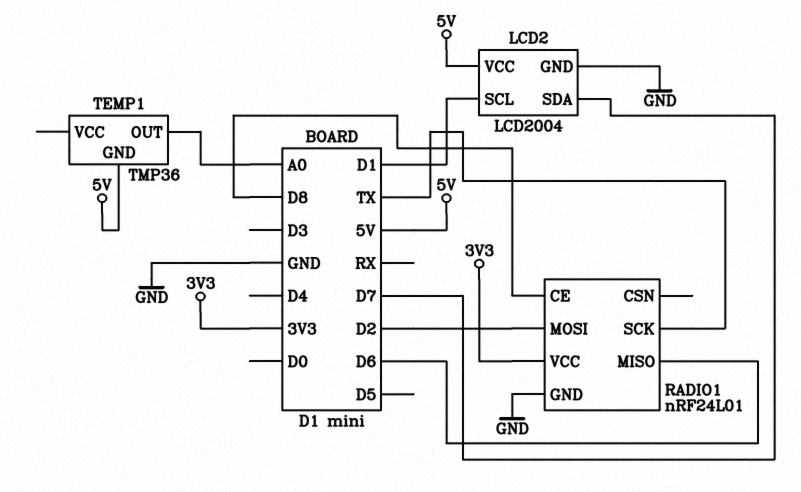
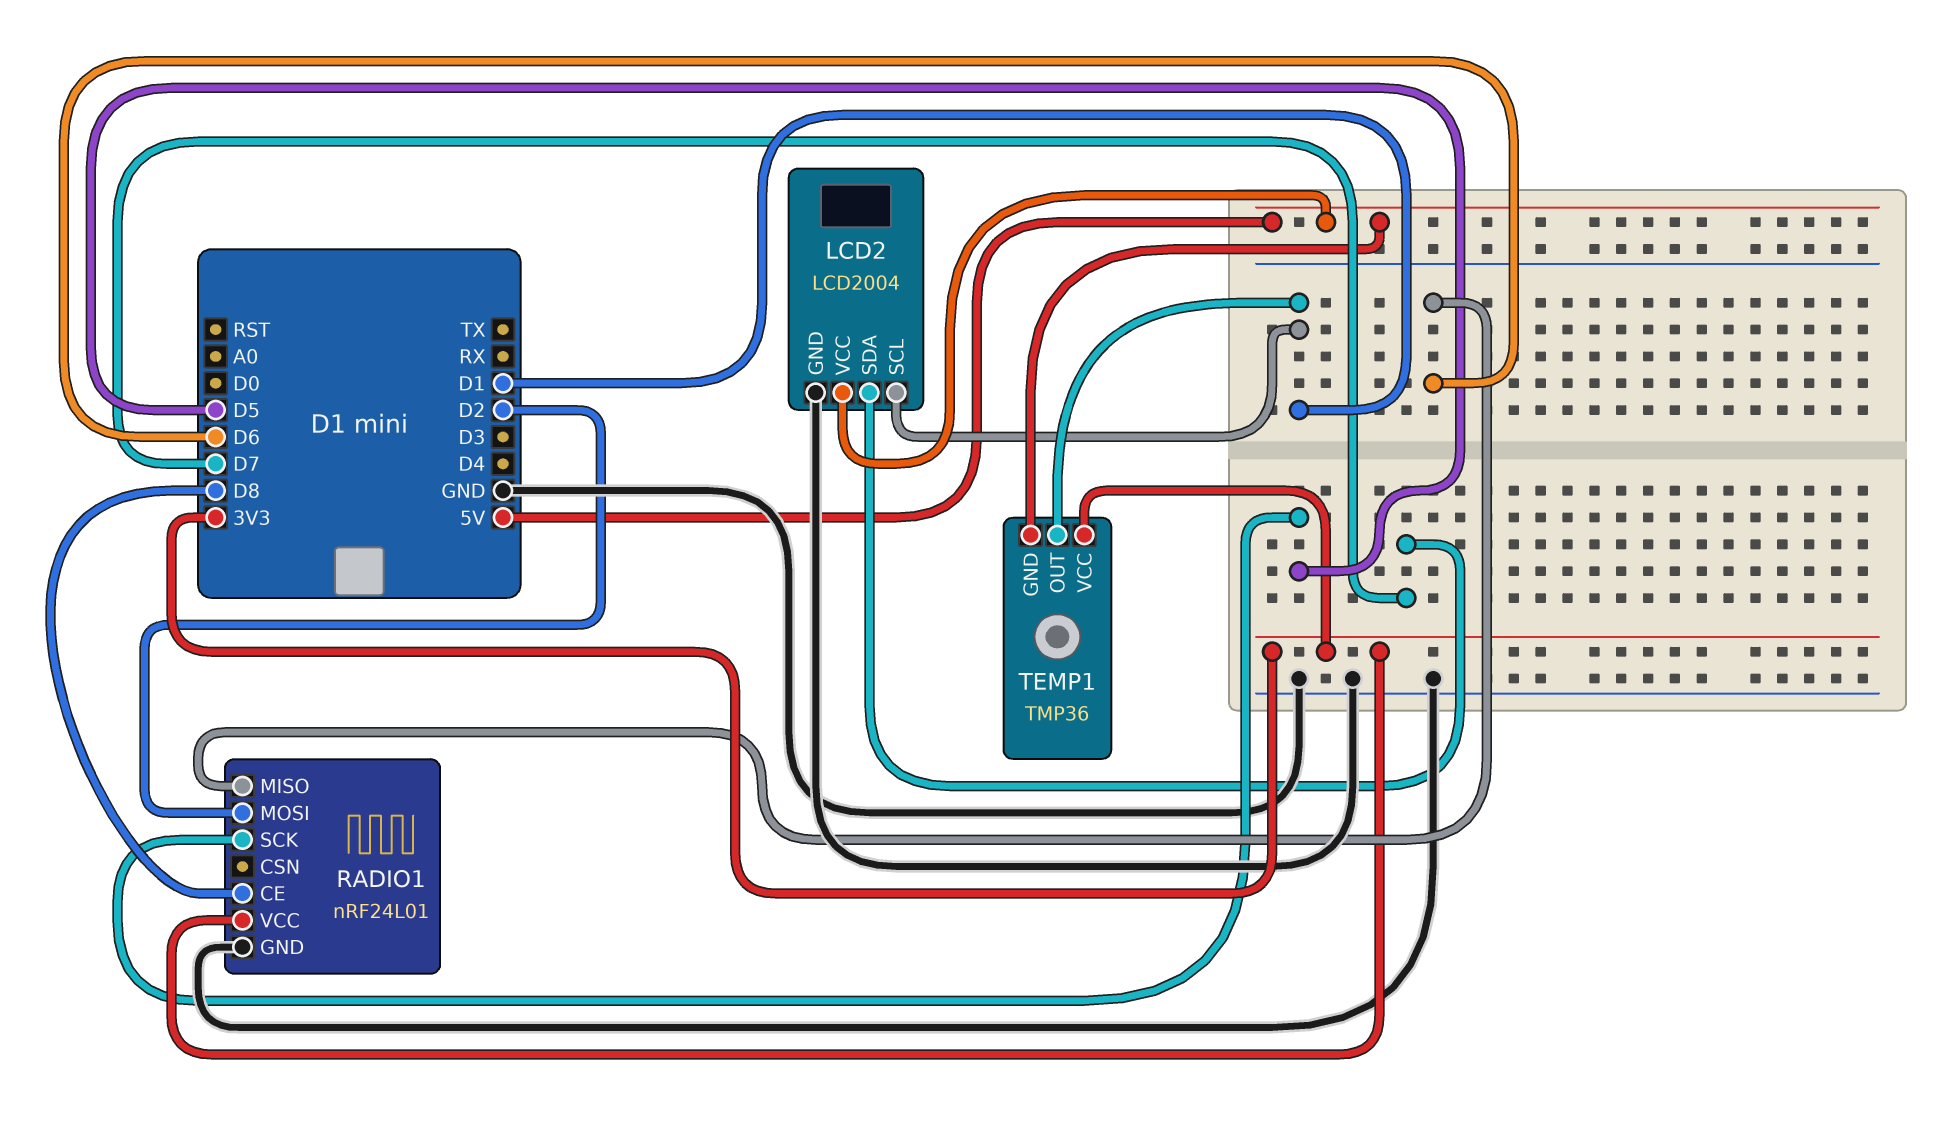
RADIO1 pin SCK: TX -> D5
TEMP1 pin OUT: A0 -> D1
TEMP1 pin VCC: none -> 3V3

